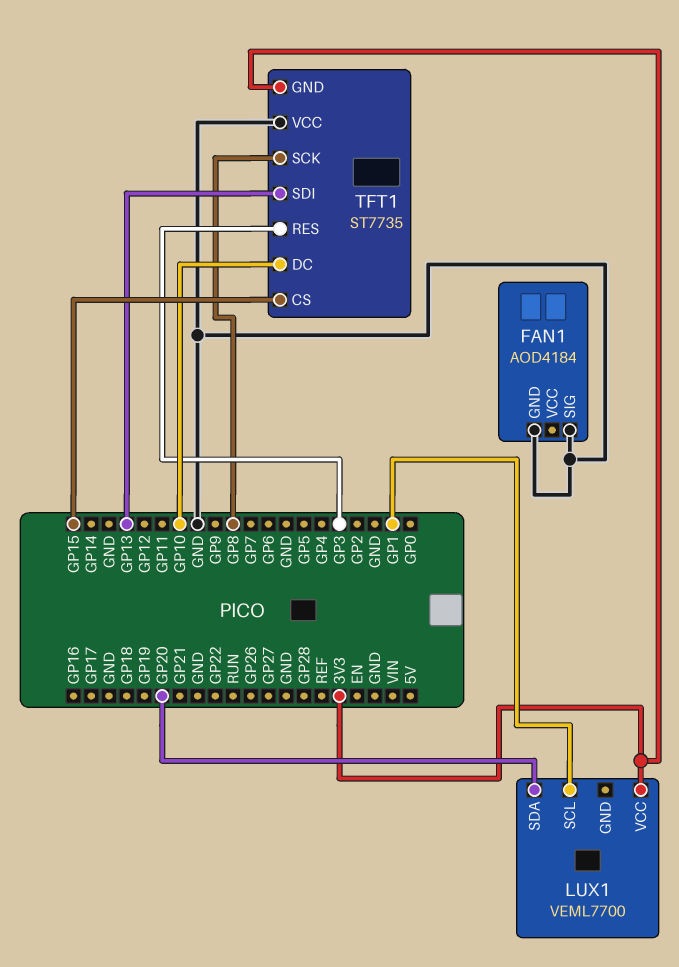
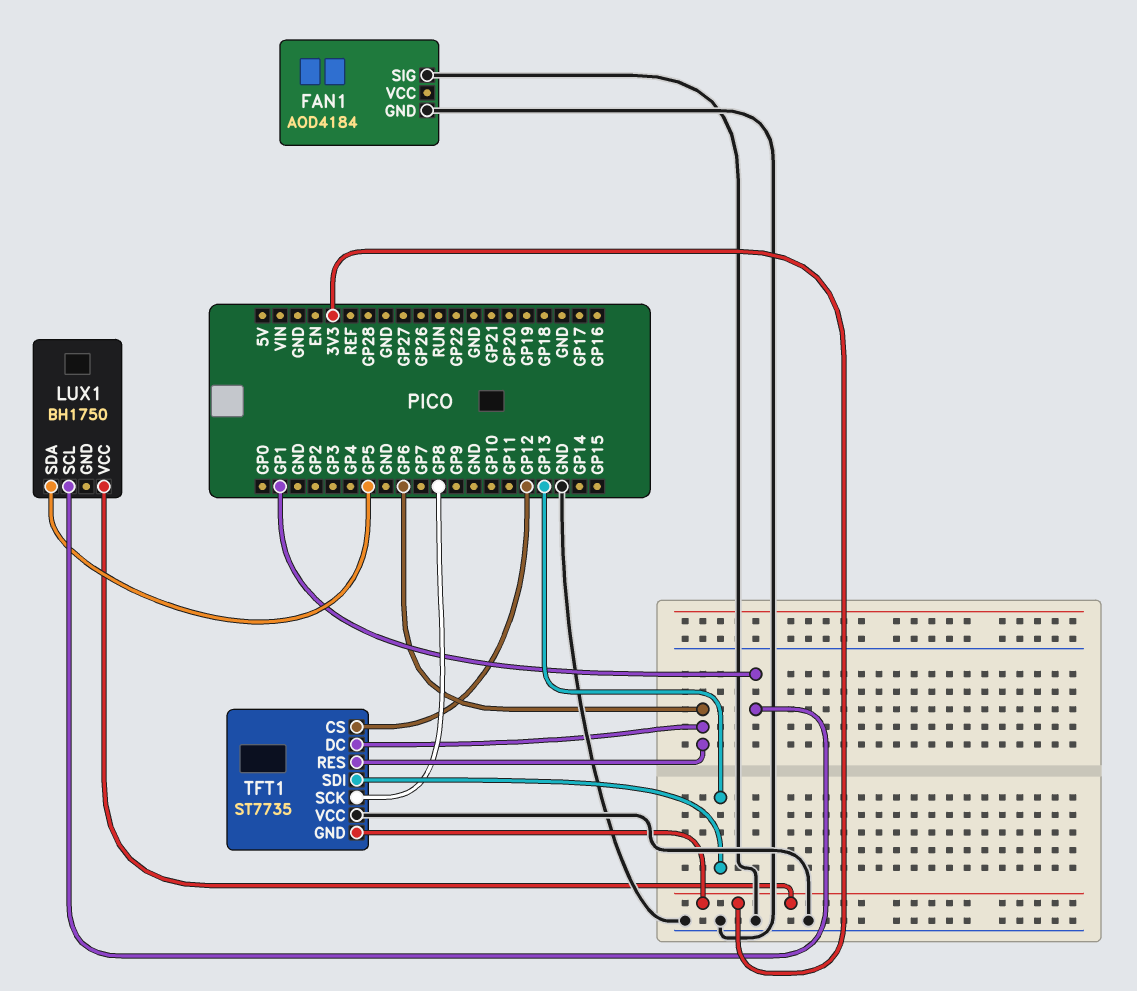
LUX1: VEML7700 -> BH1750
LUX1 pin SDA: GP20 -> GP5
TFT1 pin CS: GP15 -> GP12
TFT1 pin DC: GP10 -> GP6
TFT1 pin RES: GP3 -> GP6

